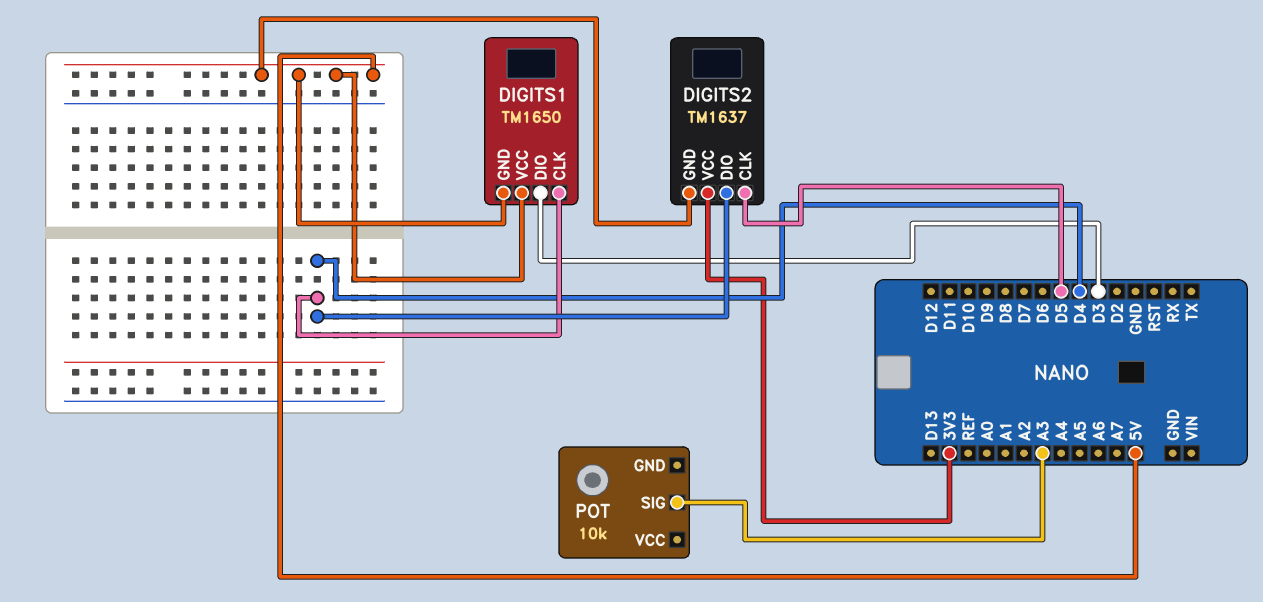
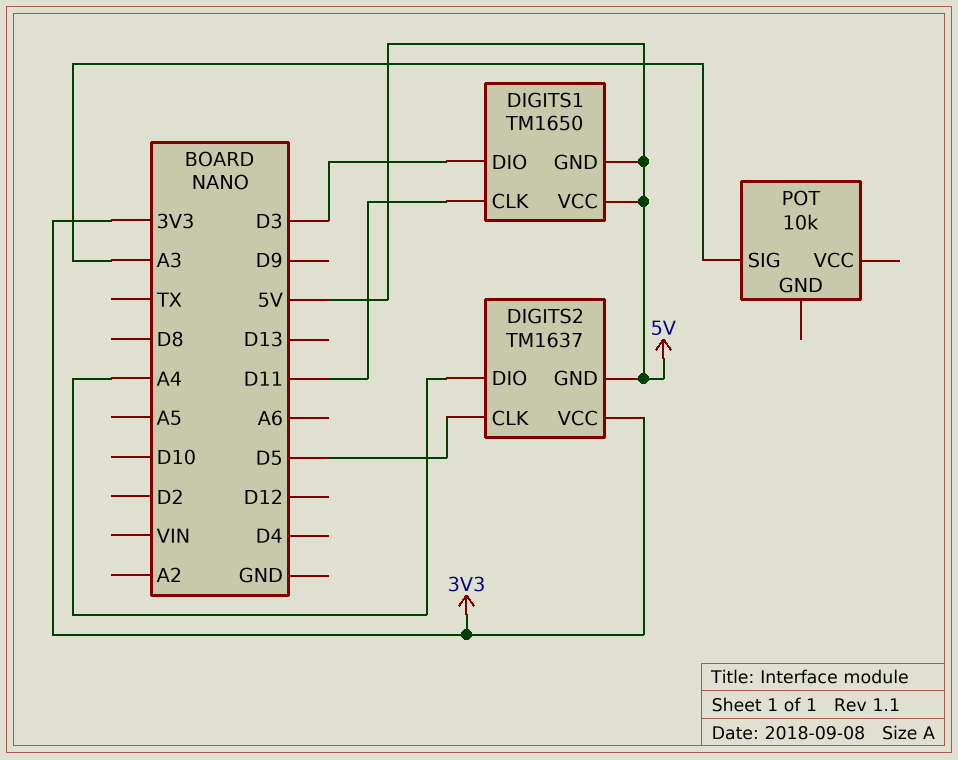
DIGITS1 pin CLK: D4 -> D11
DIGITS2 pin DIO: D4 -> A4

